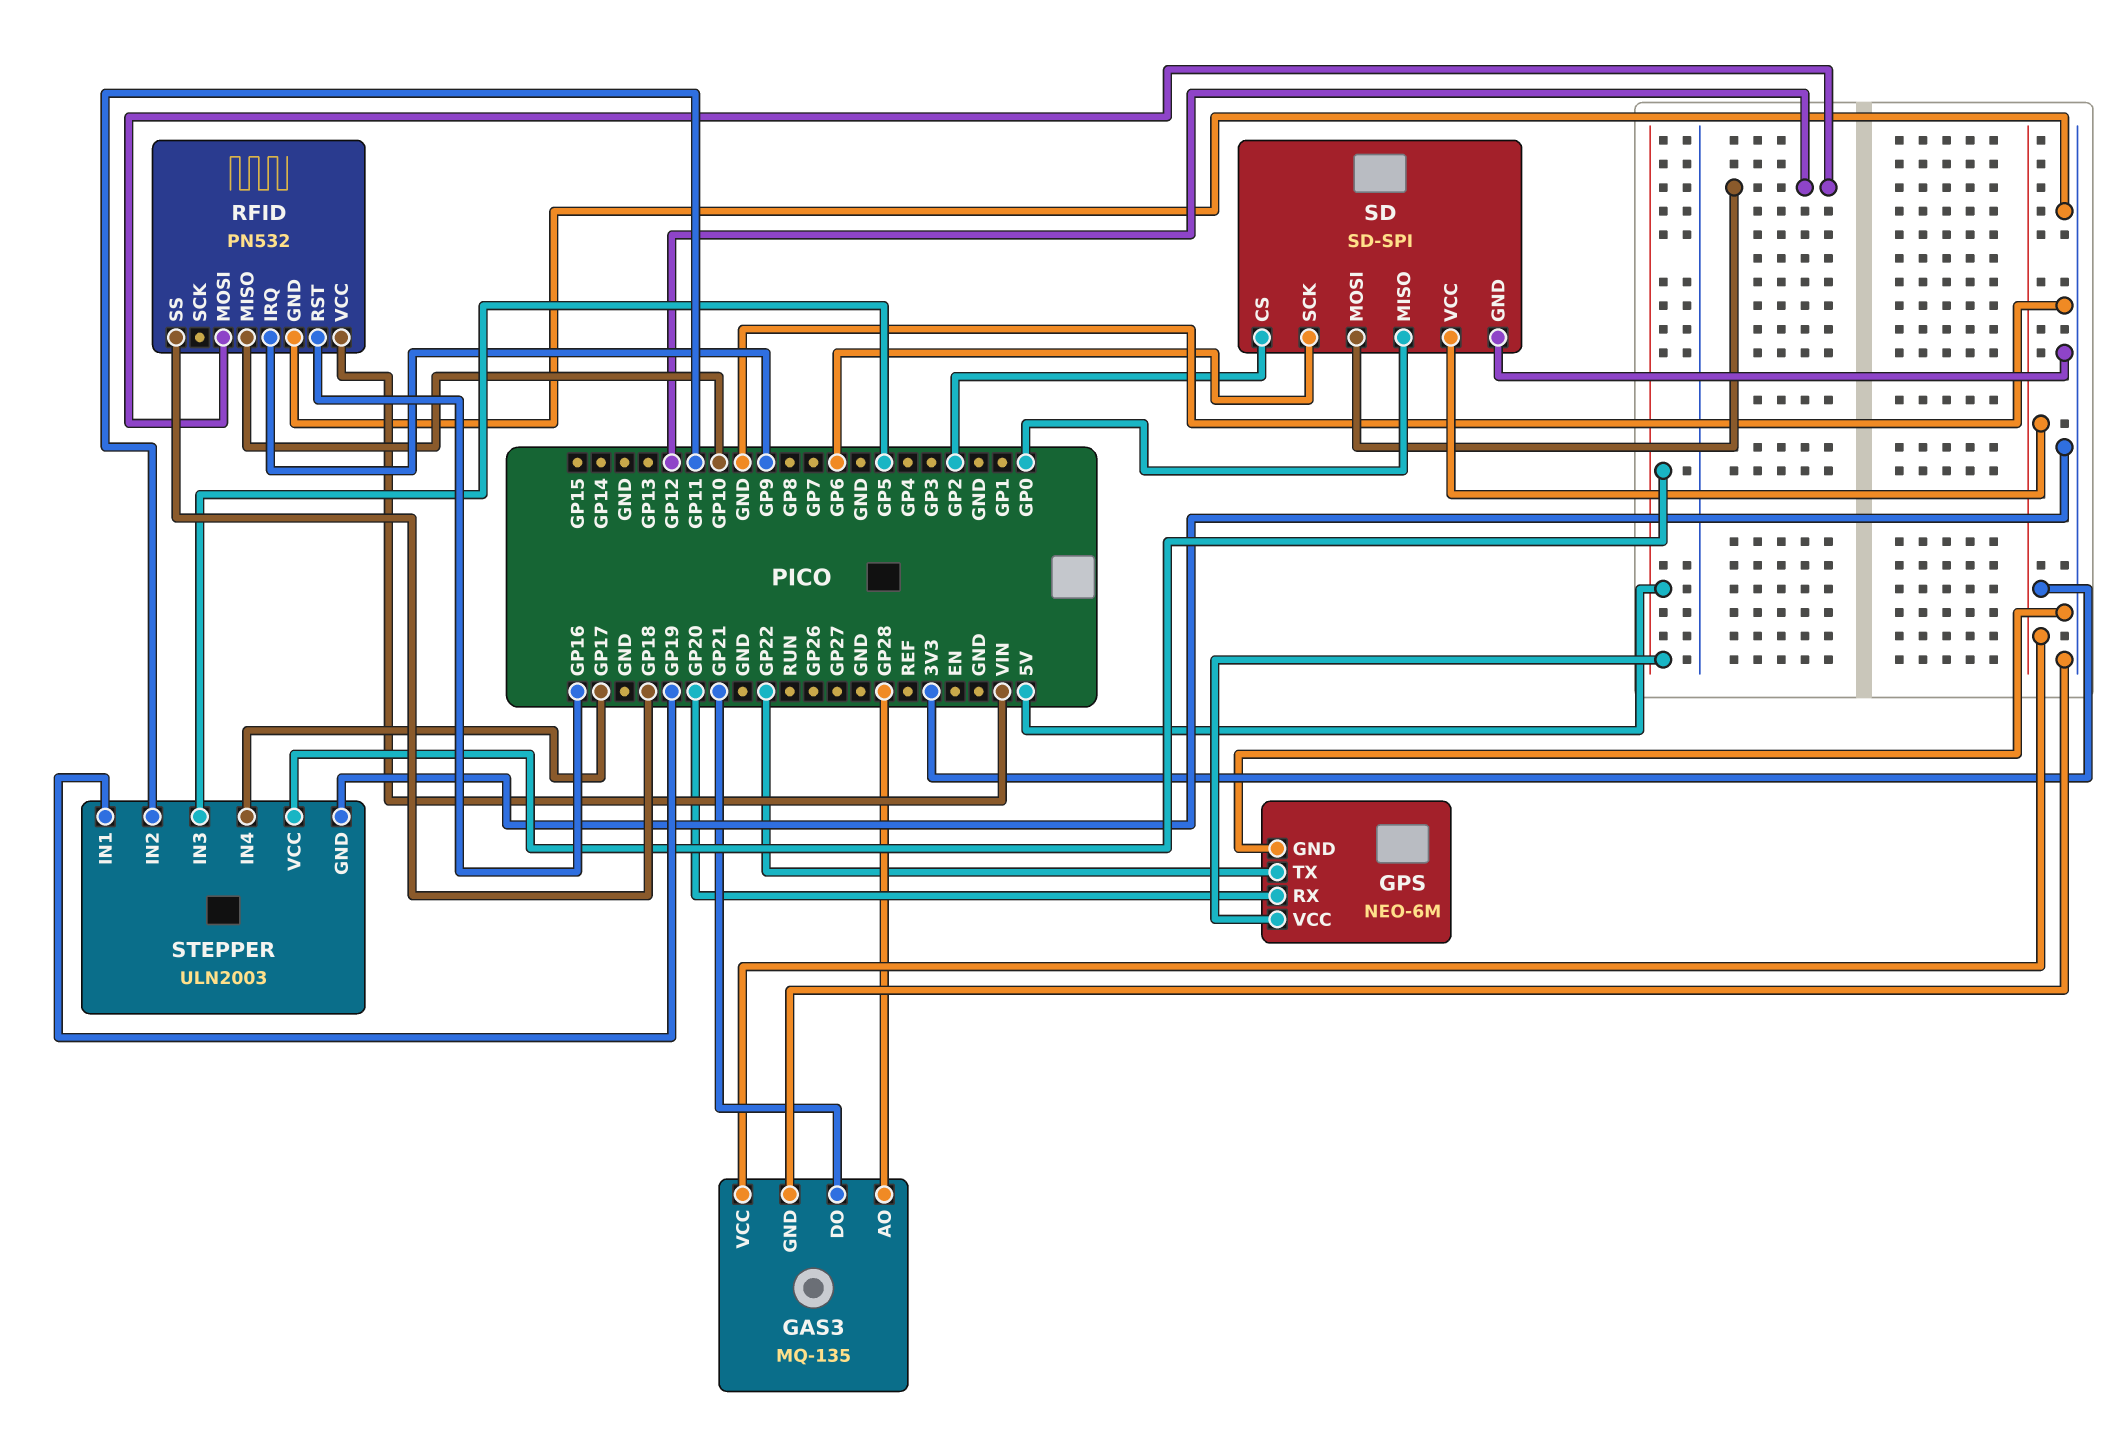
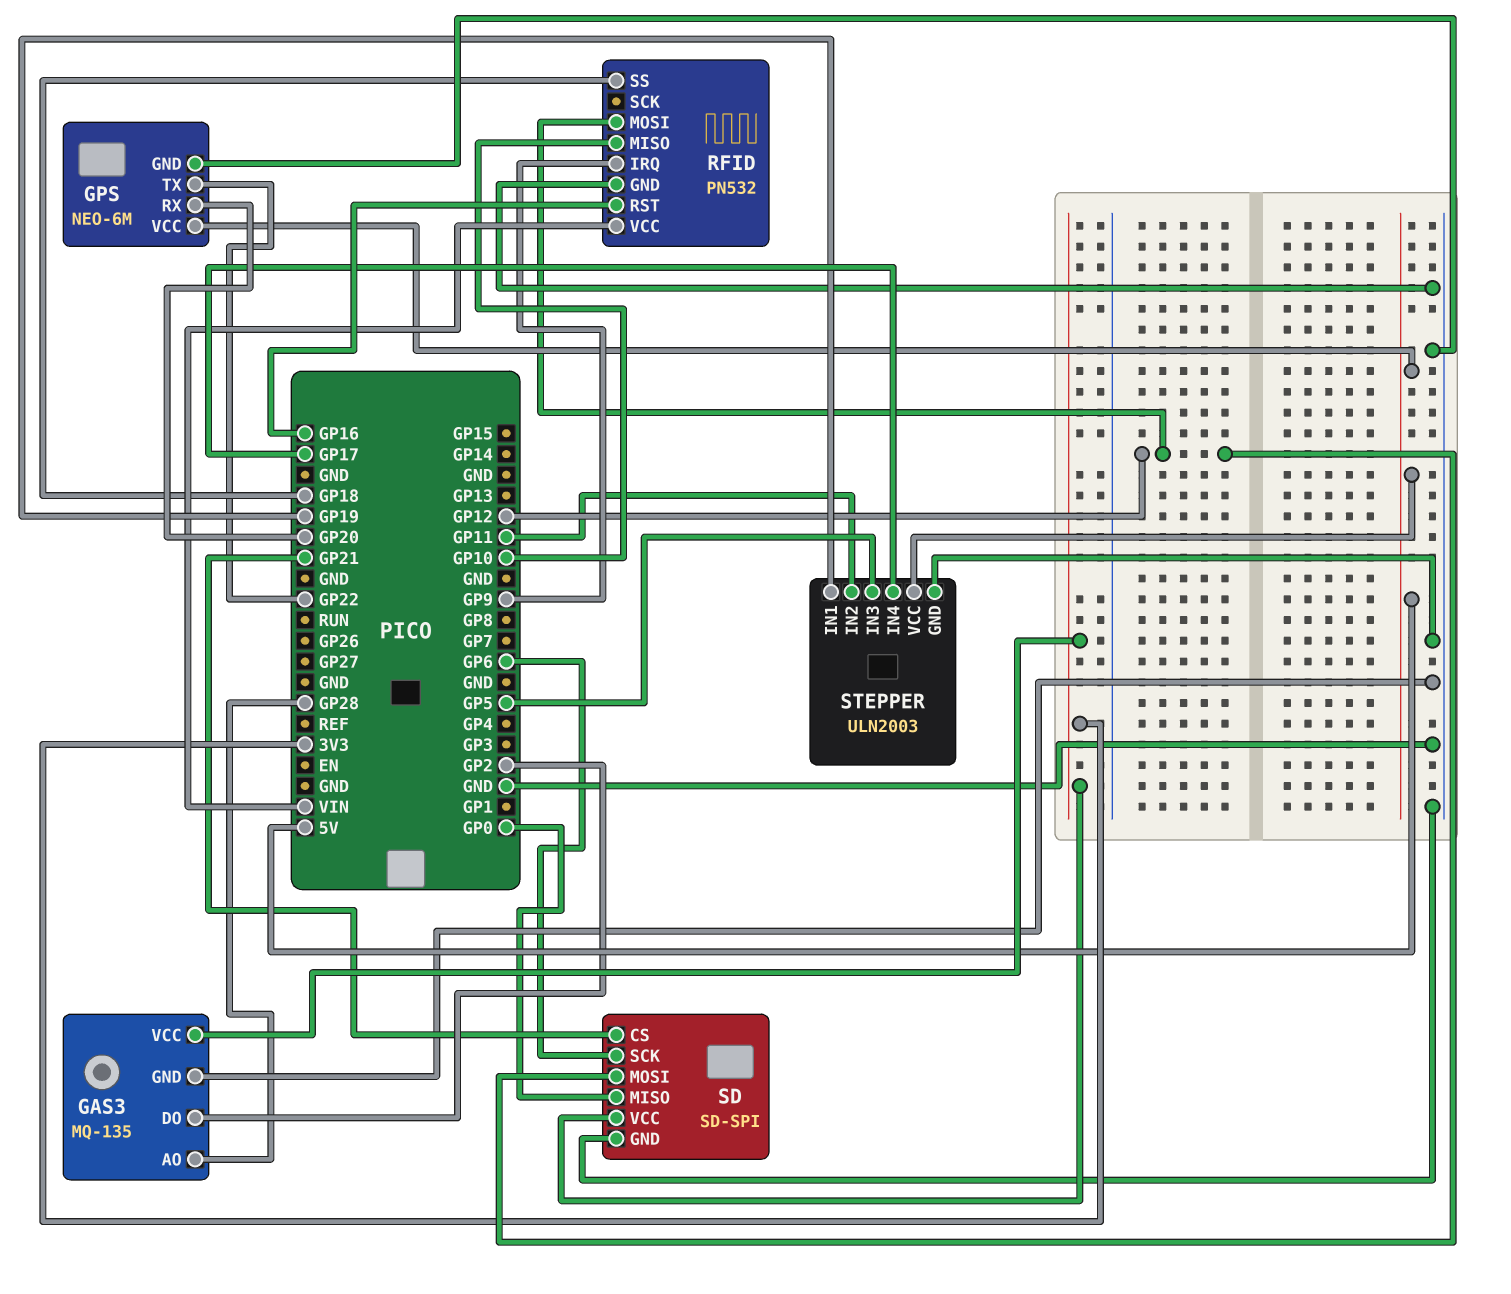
GAS3 pin DO: GP21 -> GP2
SD pin CS: GP2 -> GP21

